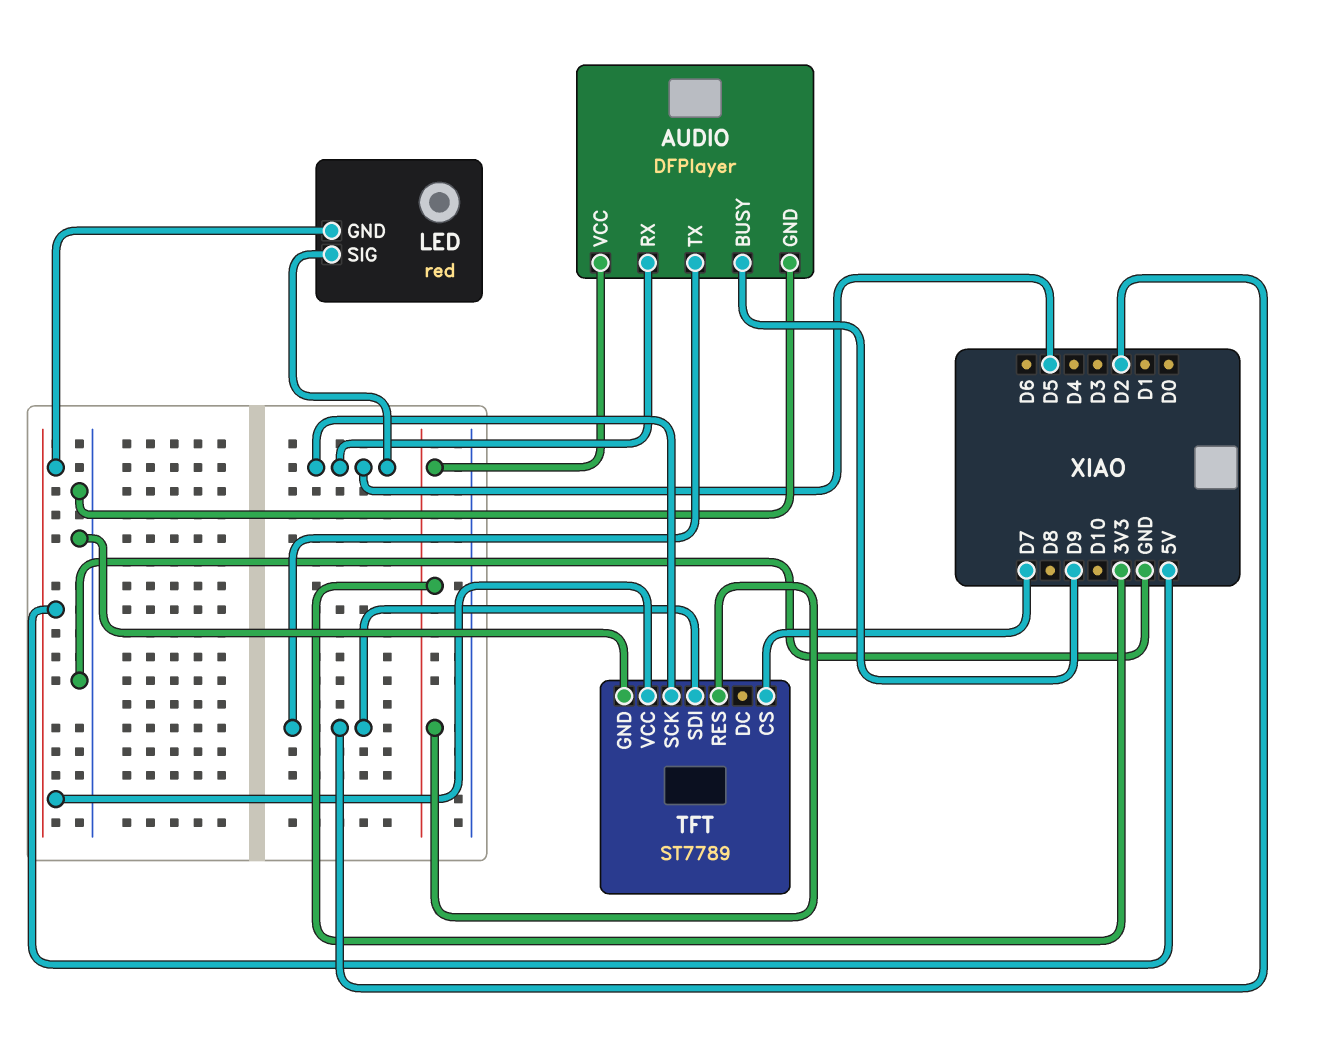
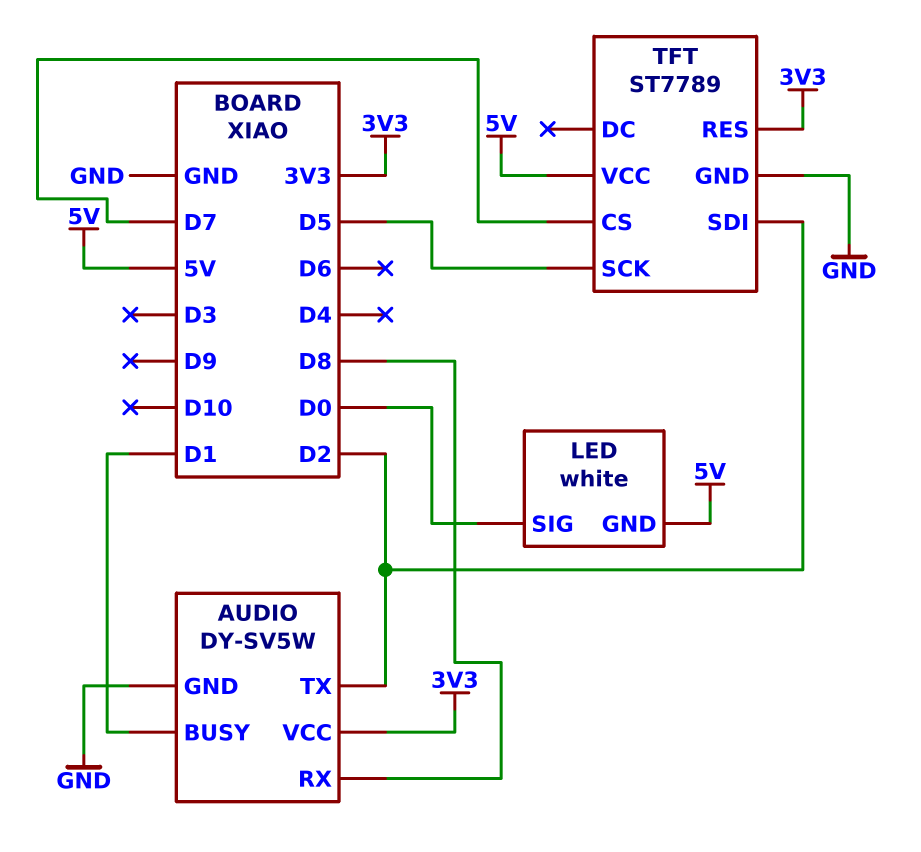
AUDIO: DFPlayer -> DY-SV5W
AUDIO pin BUSY: D9 -> D1
AUDIO pin RX: D5 -> D8
LED: red -> white
LED pin SIG: D5 -> D0

